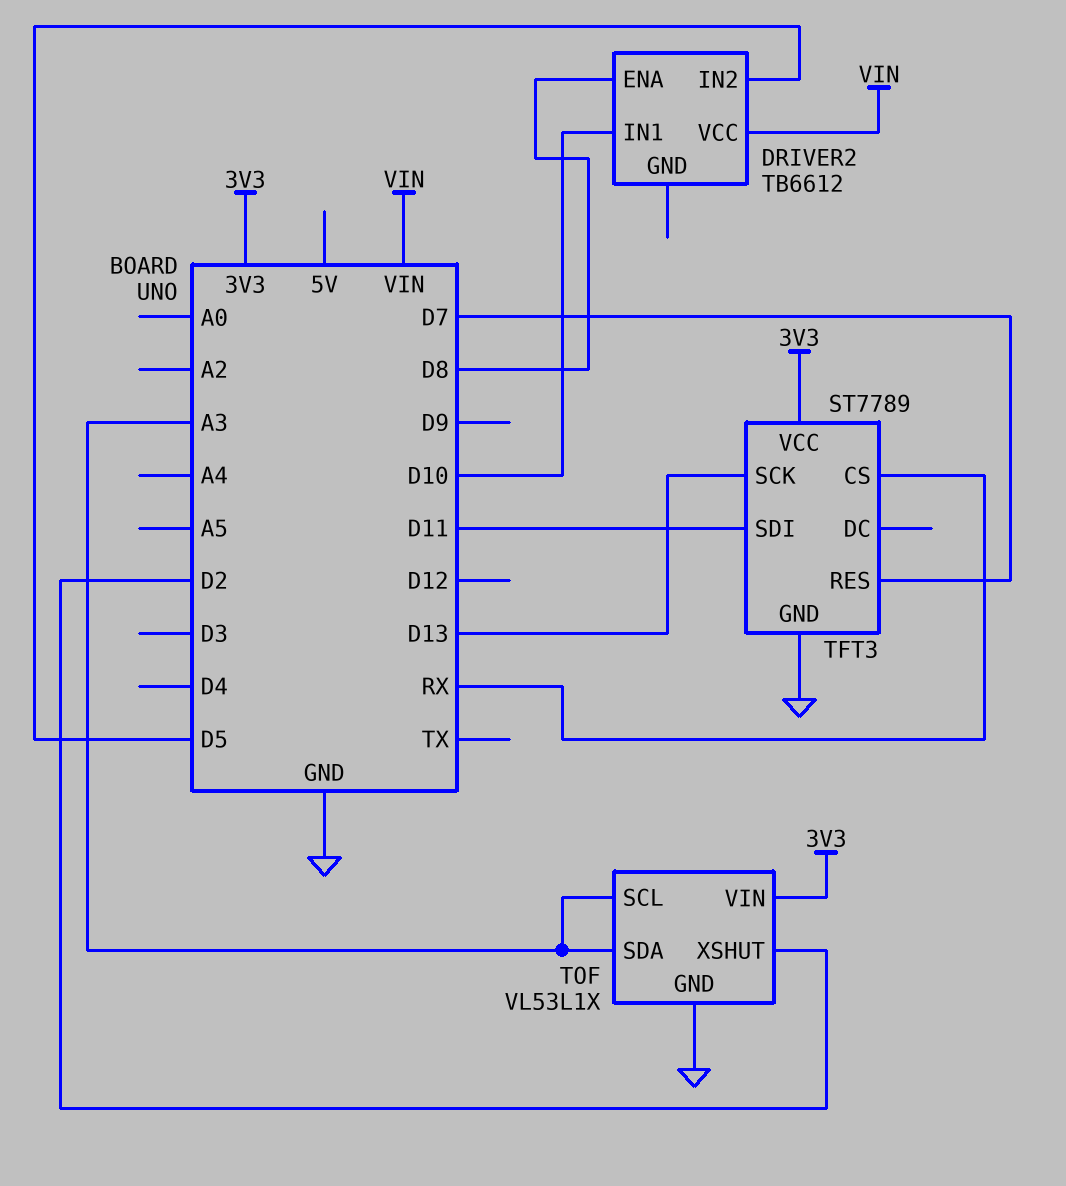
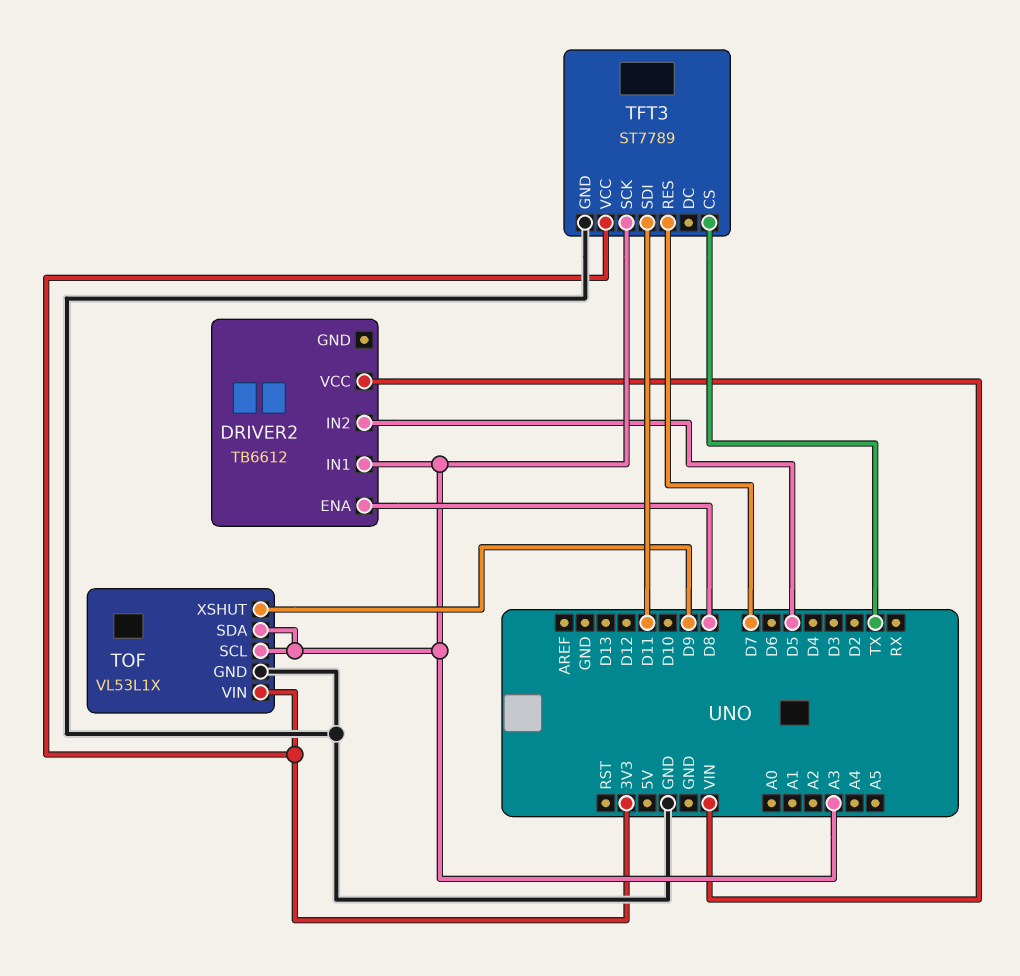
DRIVER2 pin IN1: D10 -> A3
TFT3 pin CS: RX -> TX
TFT3 pin SCK: D13 -> A3
TOF pin XSHUT: D2 -> D9

